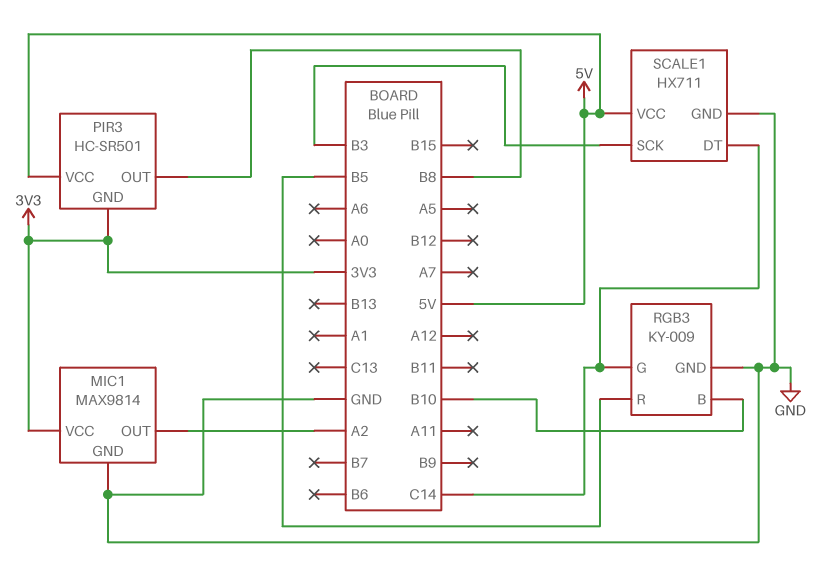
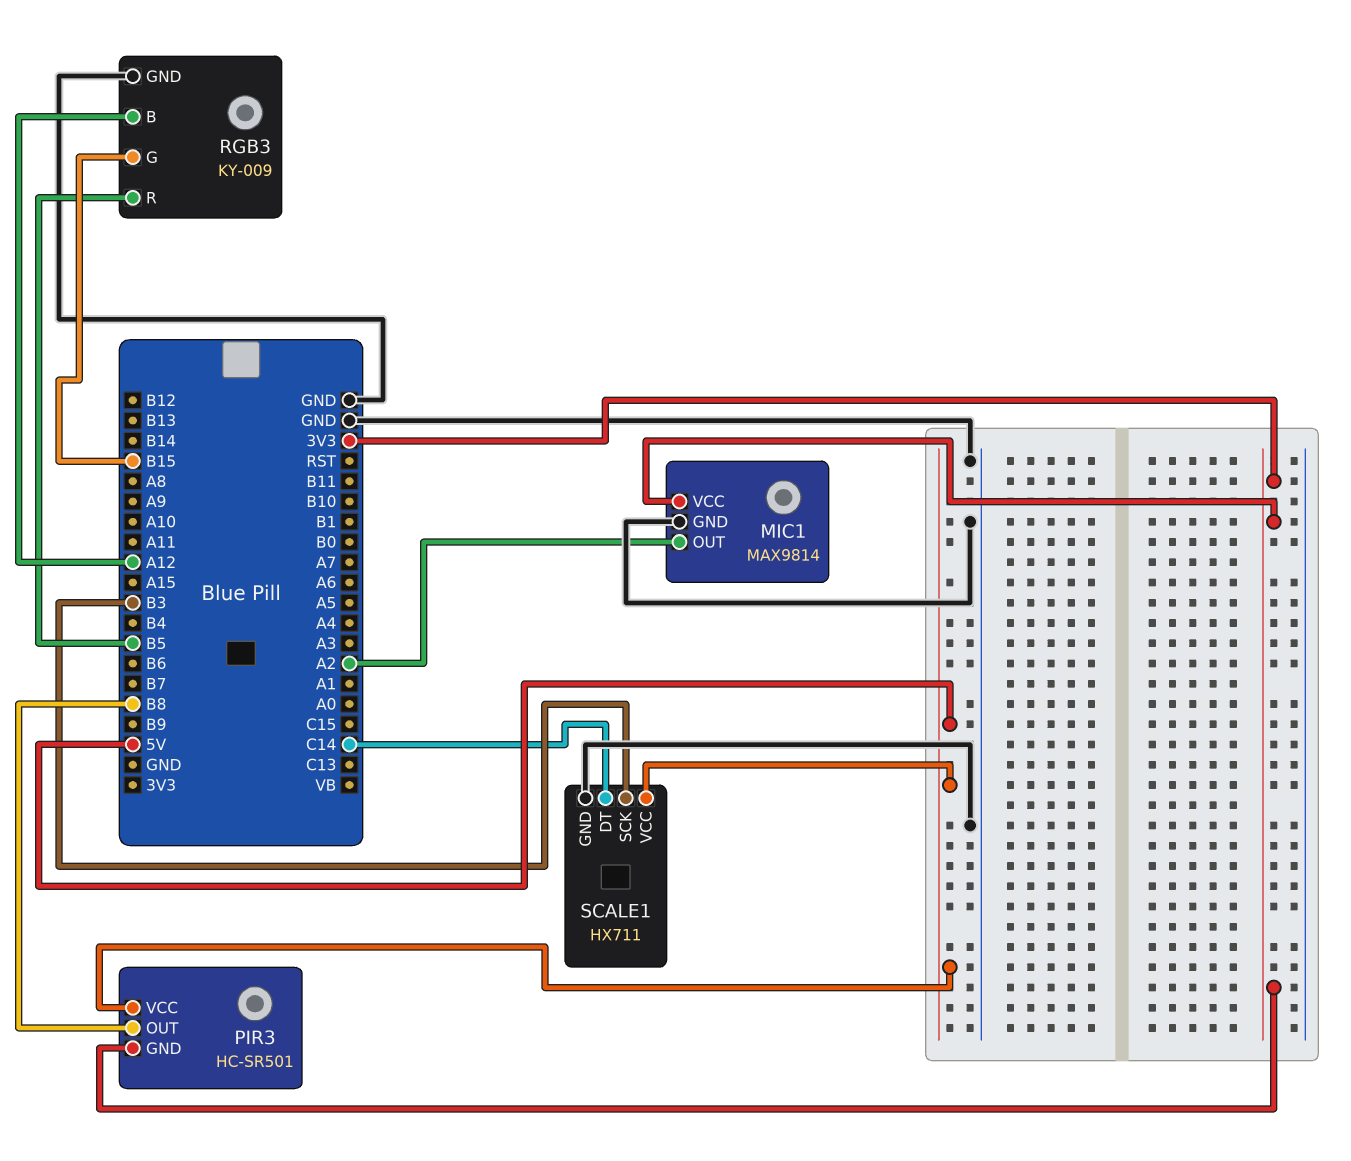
RGB3 pin B: B10 -> A12
RGB3 pin G: C14 -> B15

